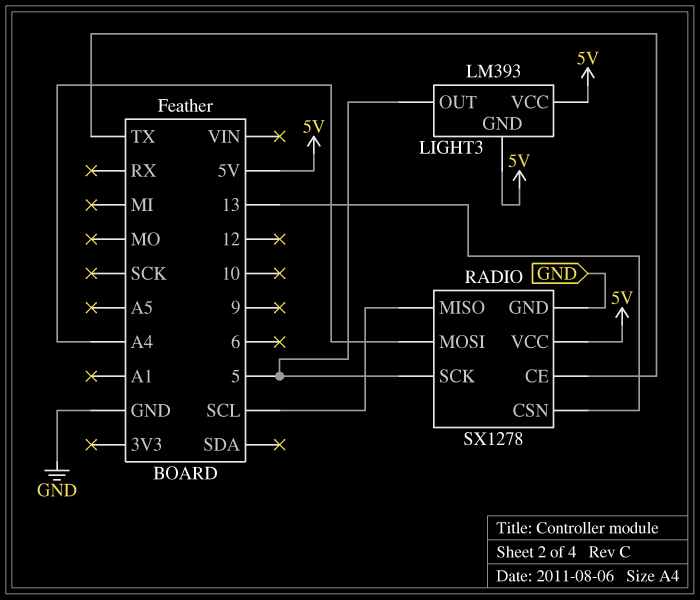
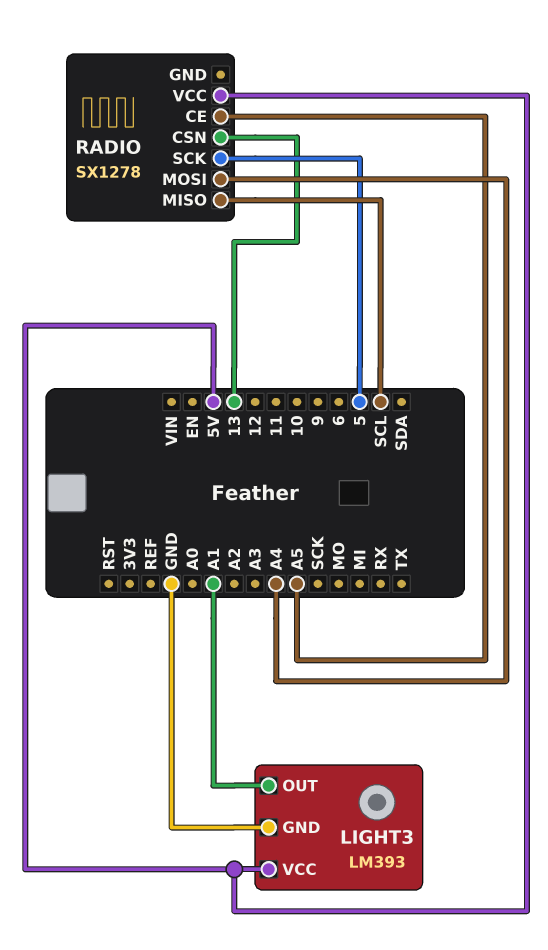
LIGHT3 pin GND: 5V -> GND
LIGHT3 pin OUT: 5 -> A1
RADIO pin CE: TX -> A5
RADIO pin GND: GND -> none

